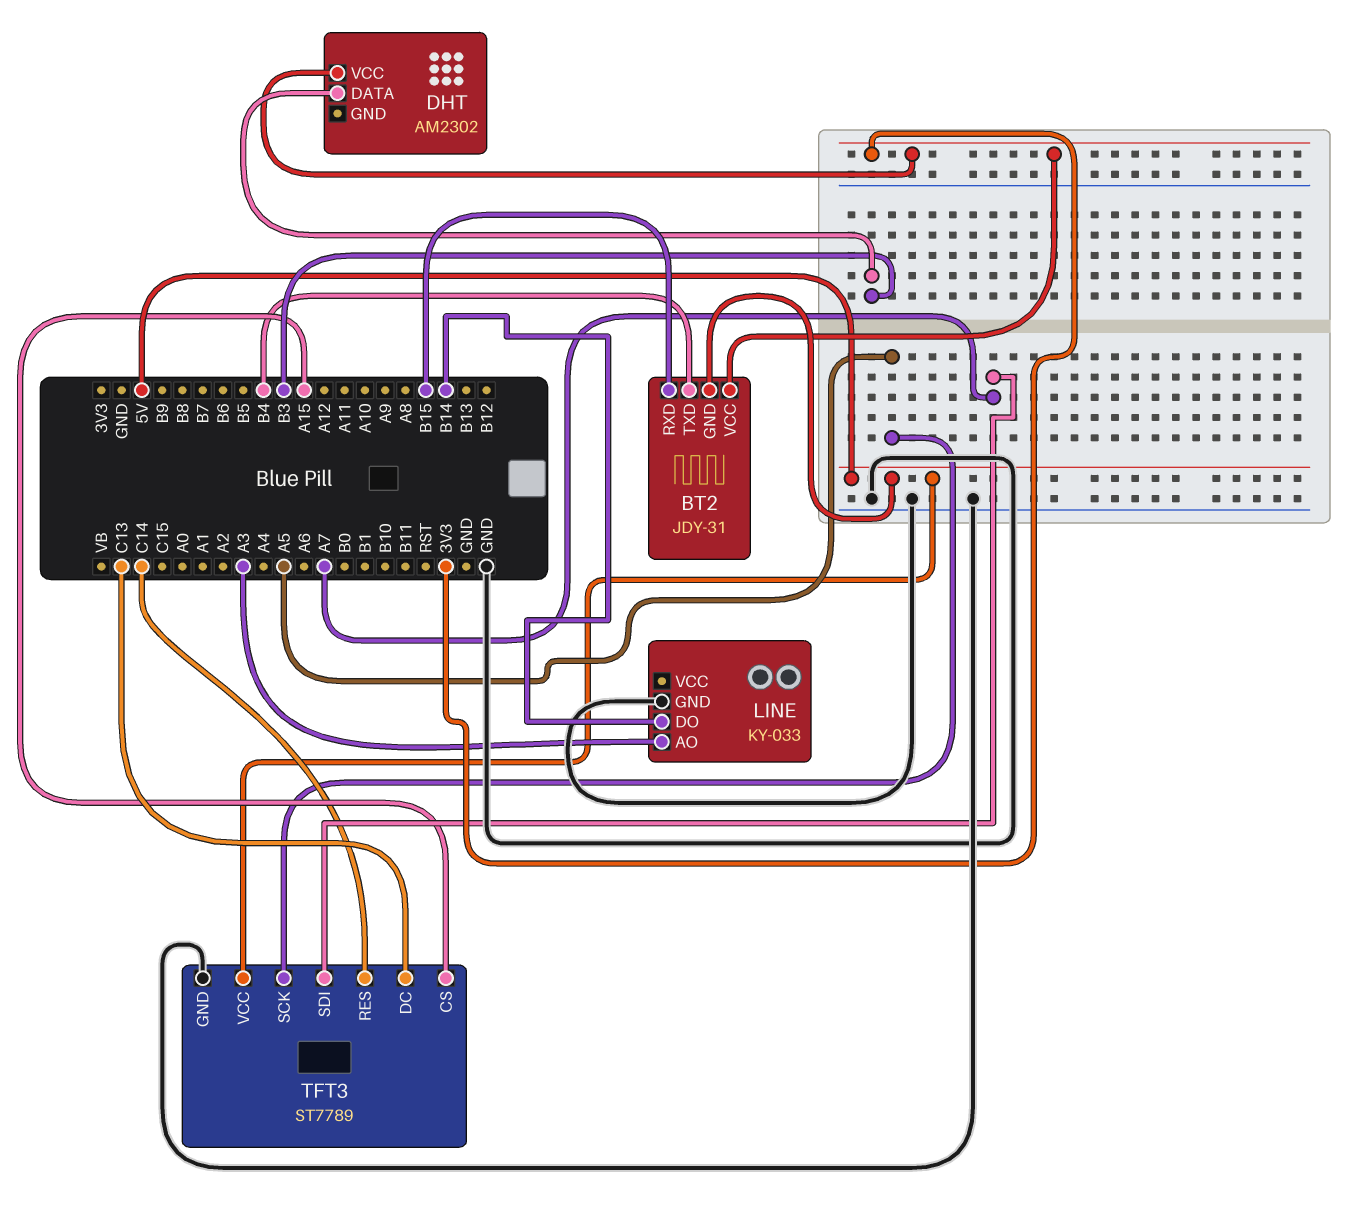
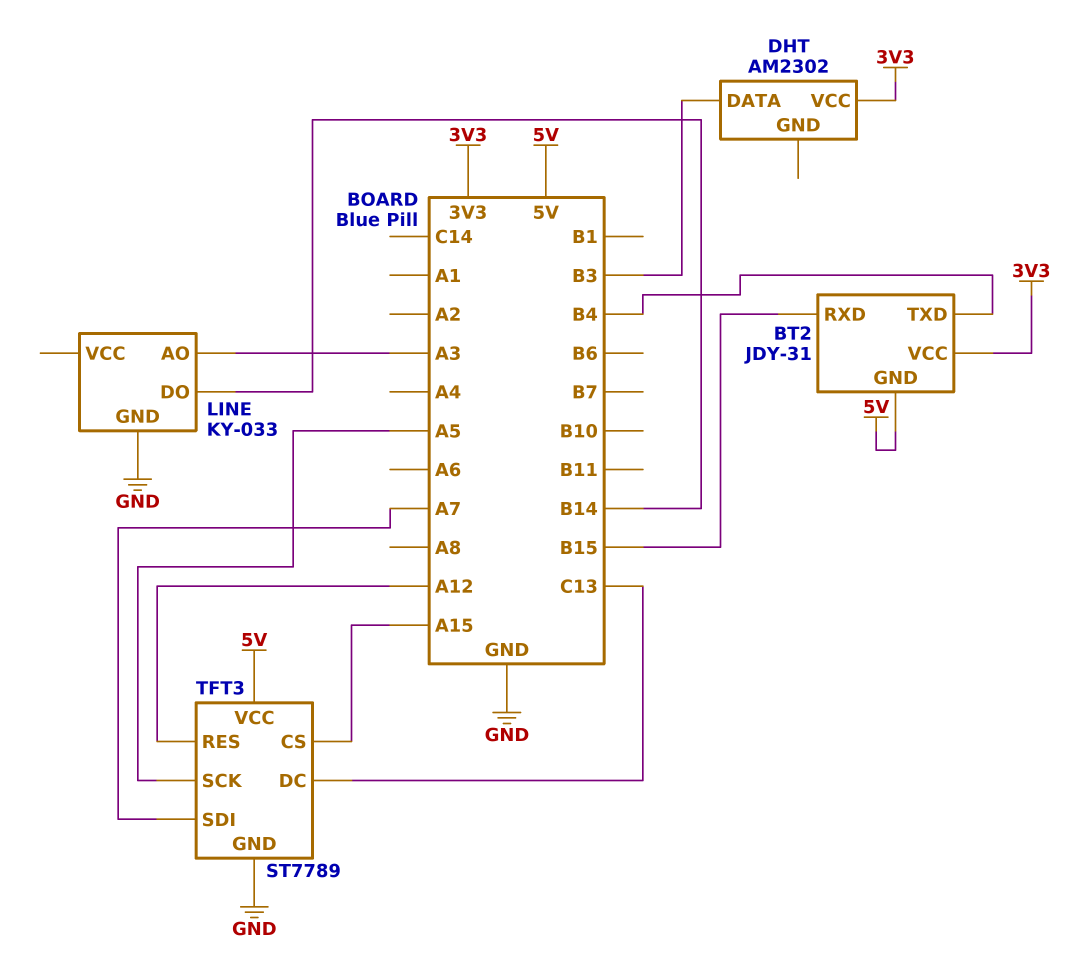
TFT3 pin RES: C14 -> A12

